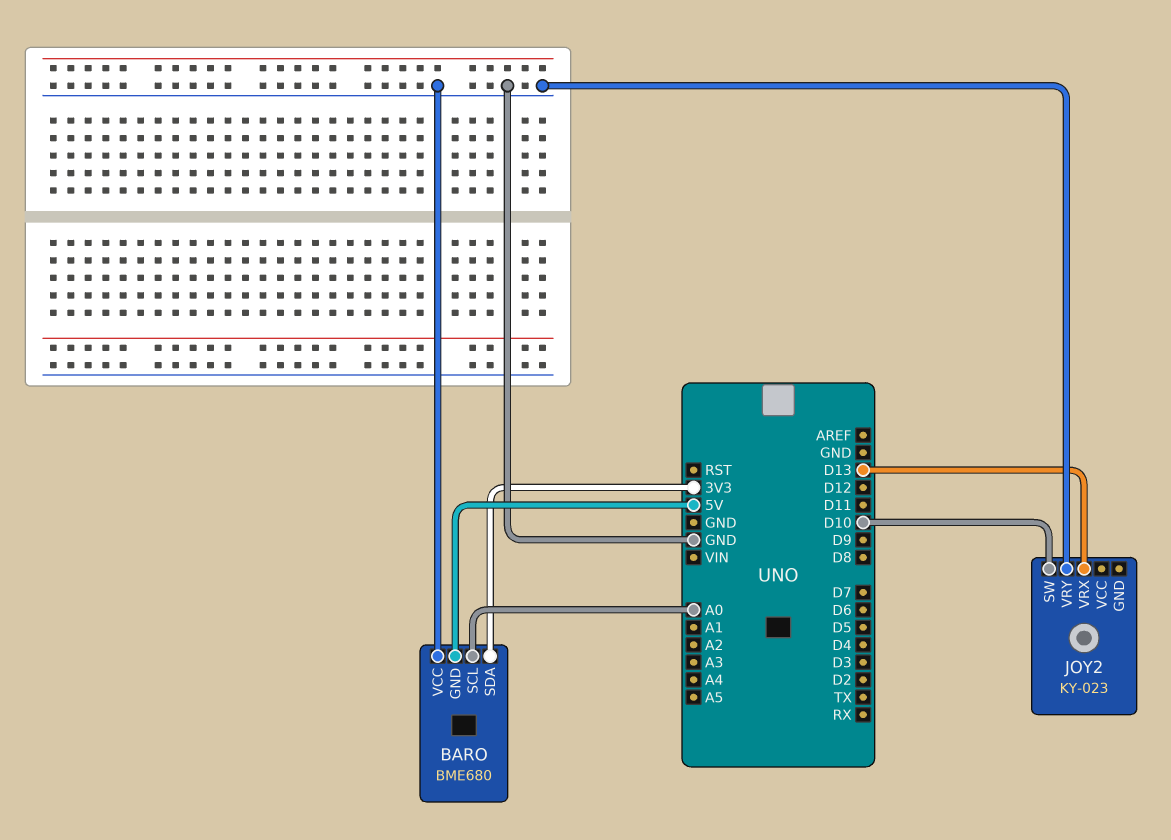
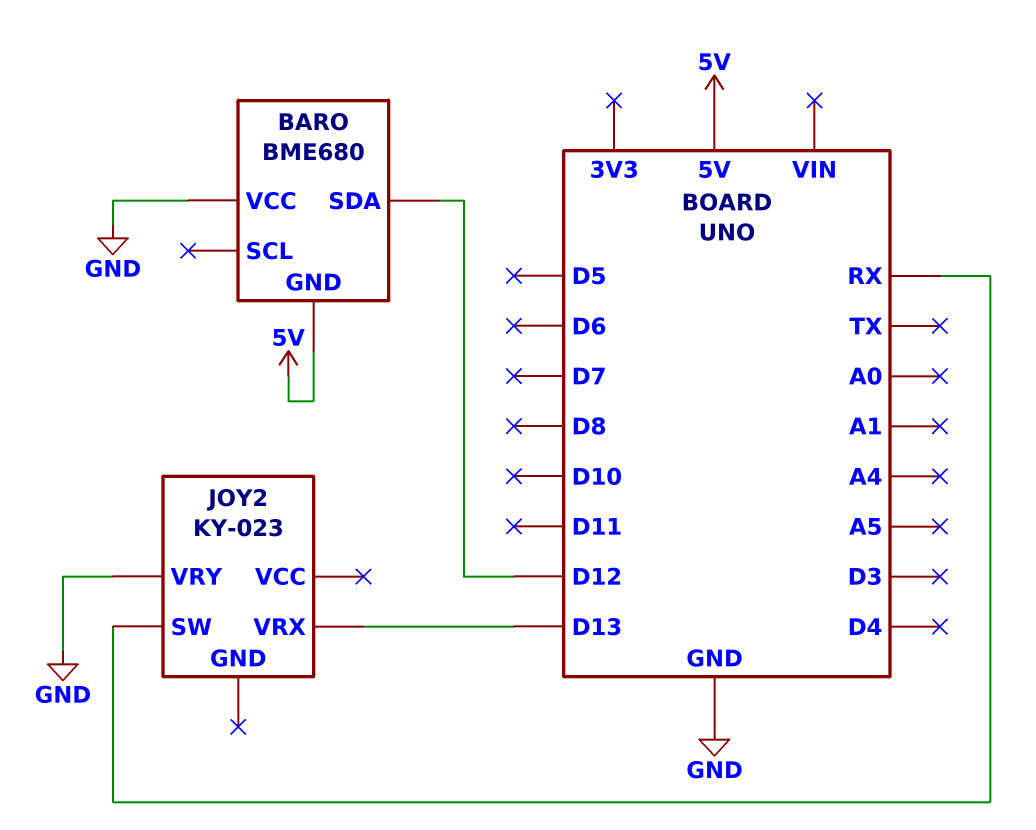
BARO pin SCL: A0 -> none
BARO pin SDA: 3V3 -> D12
JOY2 pin SW: D10 -> RX

